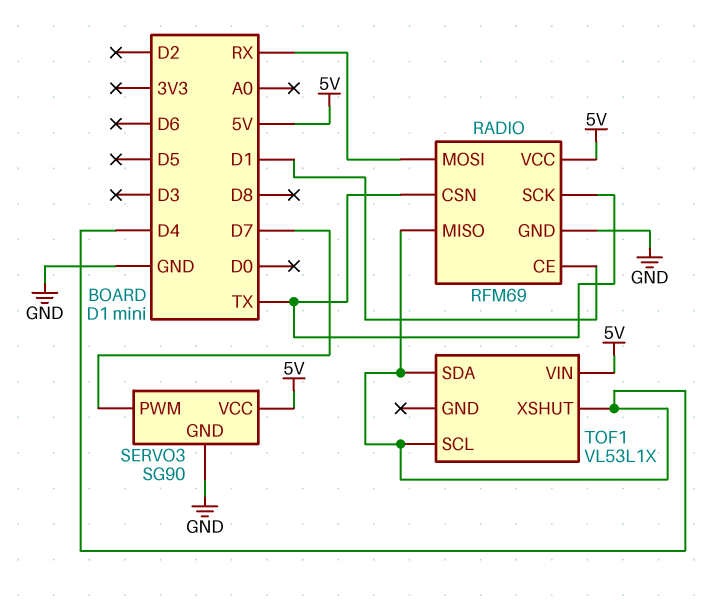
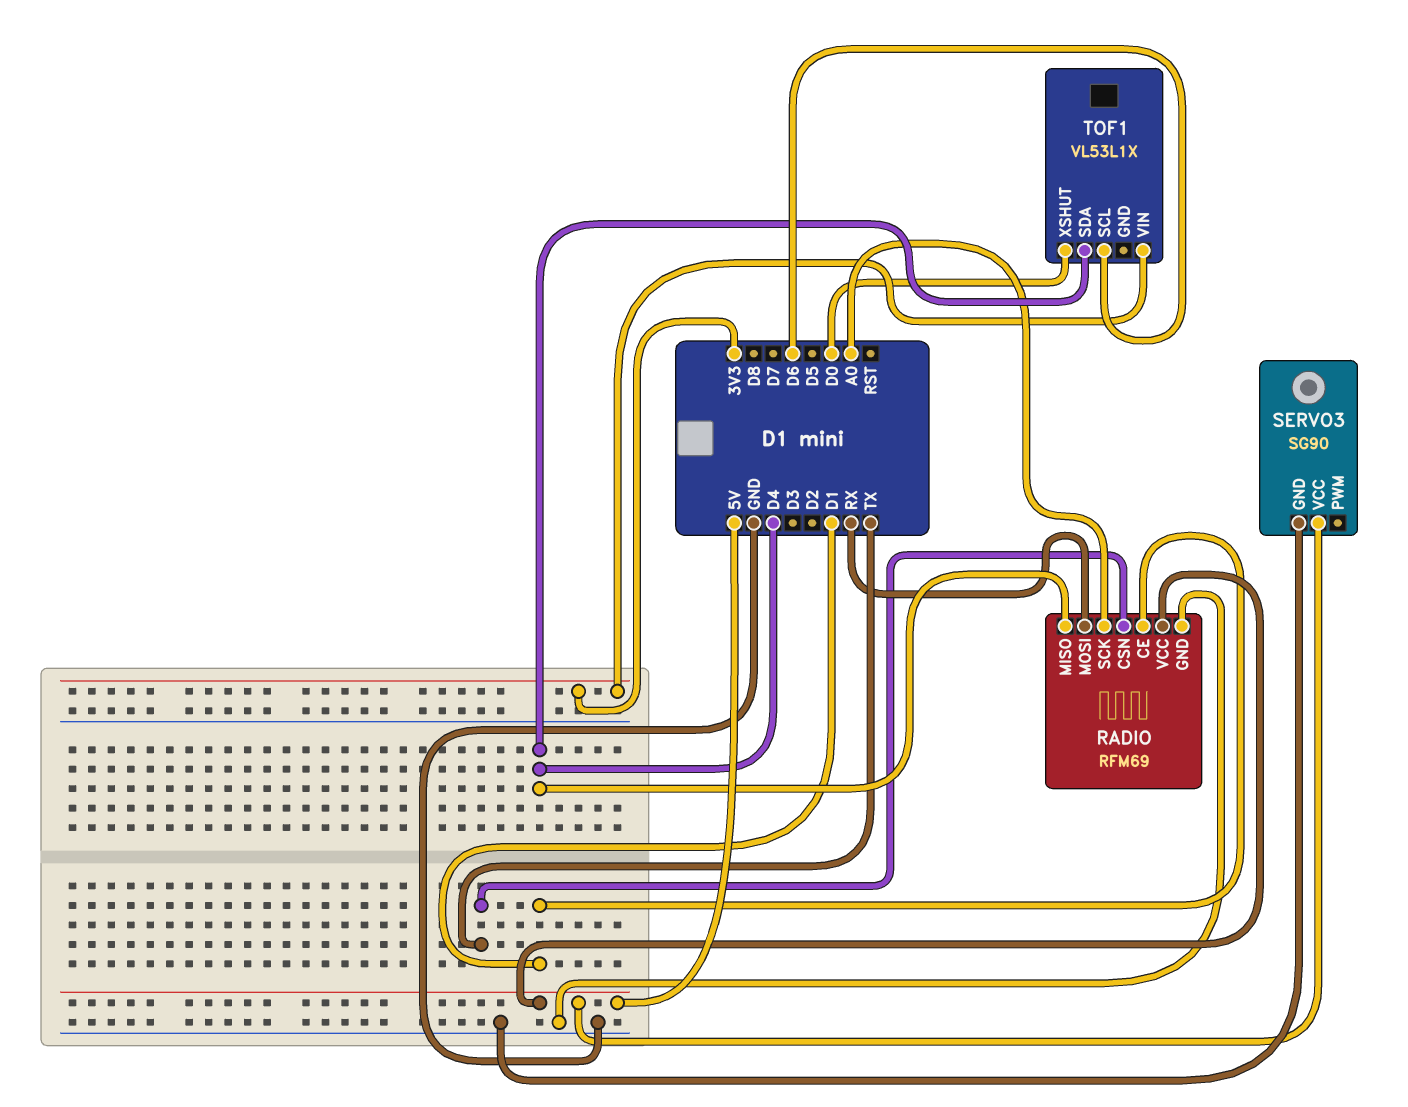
RADIO pin SCK: TX -> A0
SERVO3 pin PWM: D7 -> none
TOF1 pin SCL: D4 -> D6
TOF1 pin VIN: 5V -> 3V3
TOF1 pin XSHUT: D4 -> D0

